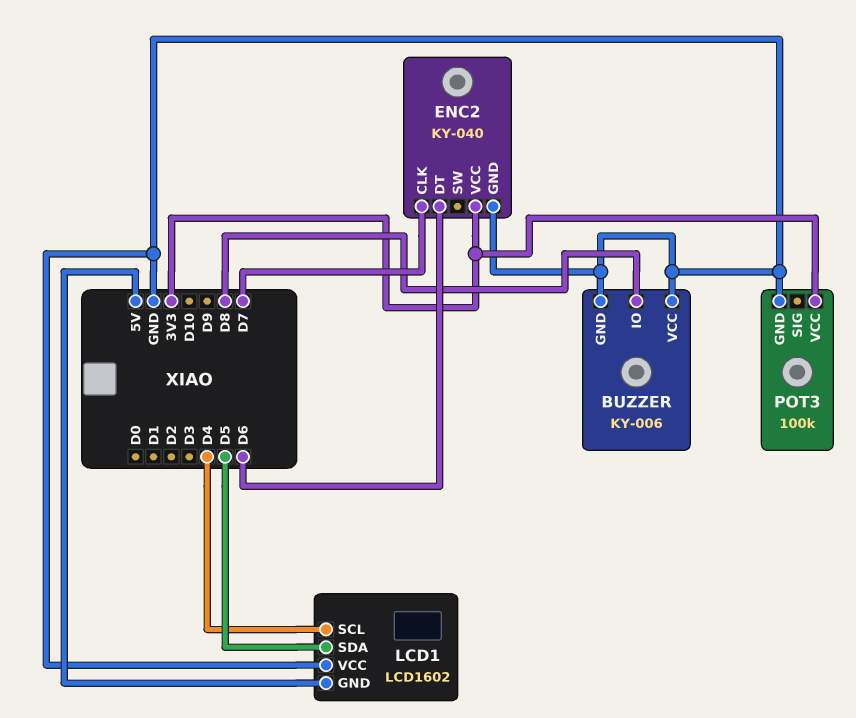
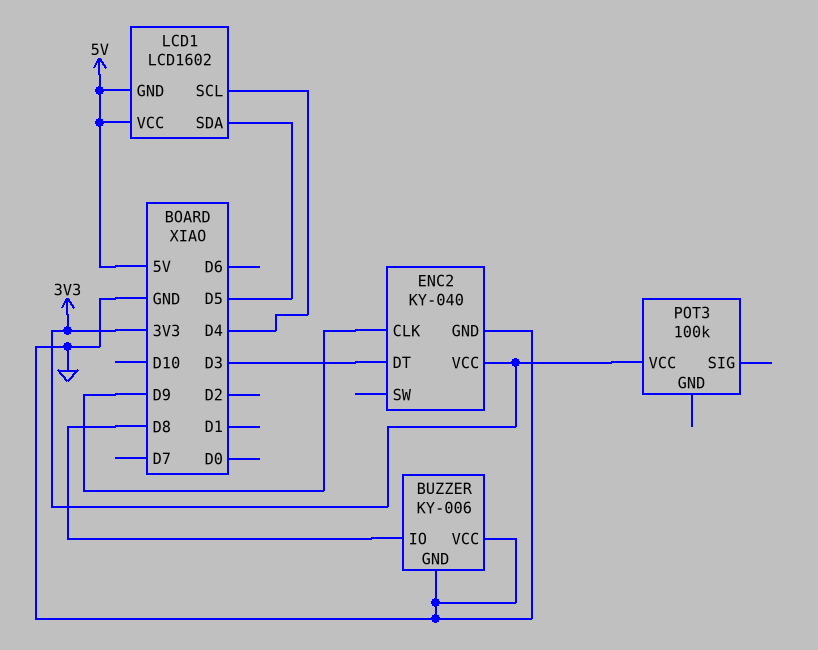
ENC2 pin CLK: D7 -> D9
ENC2 pin DT: D6 -> D3
LCD1 pin VCC: GND -> 5V
POT3 pin GND: GND -> none

